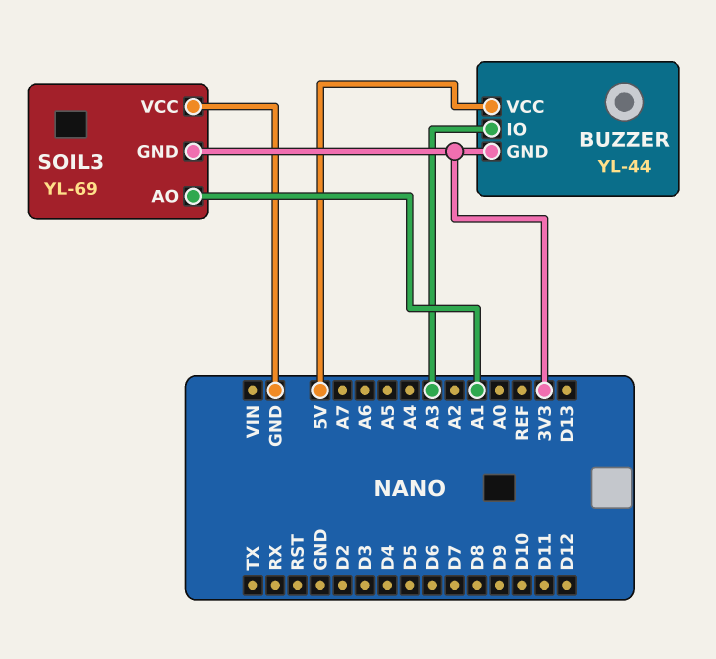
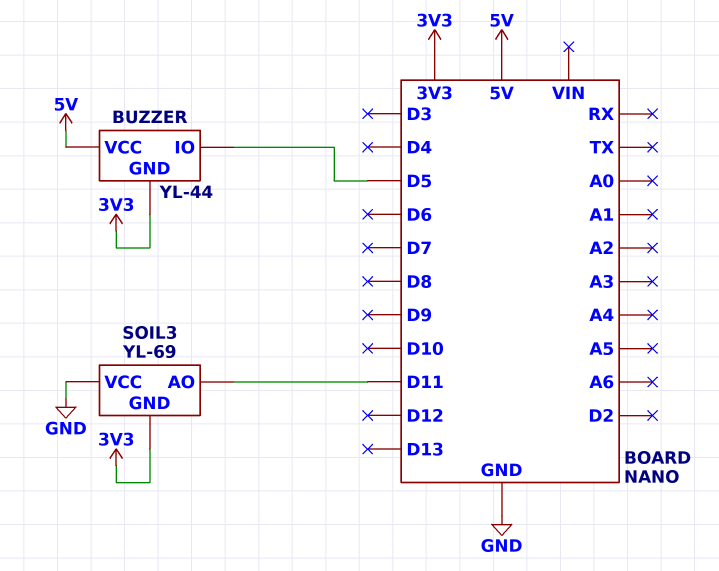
BUZZER pin IO: A3 -> D5
SOIL3 pin AO: A1 -> D11

